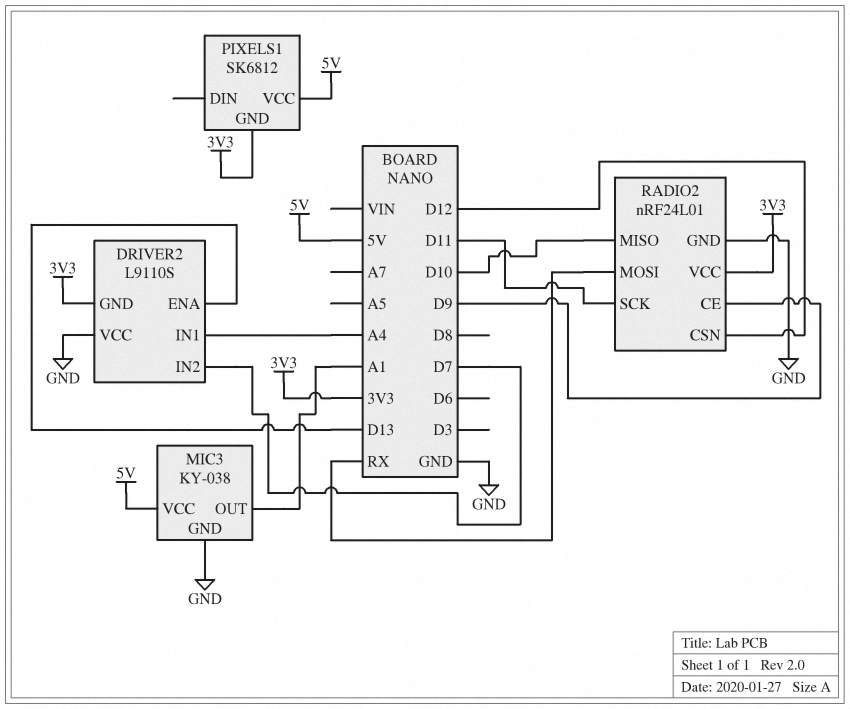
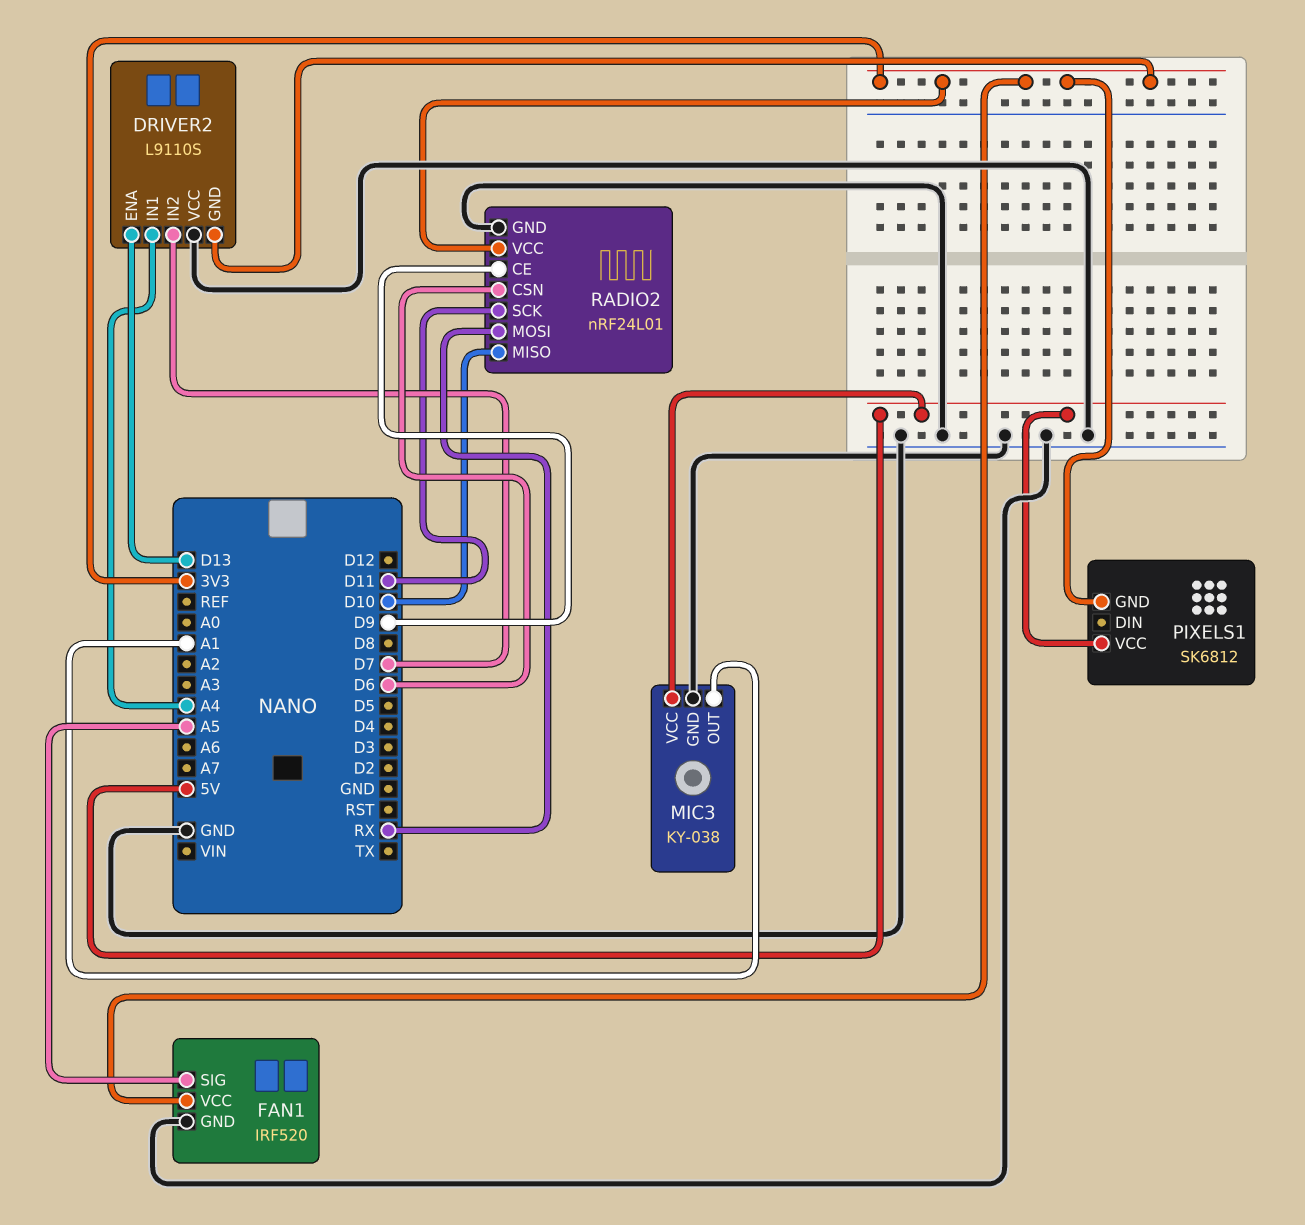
FAN1: none -> IRF520
FAN1 pin GND: none -> GND
FAN1 pin SIG: none -> A5
FAN1 pin VCC: none -> 3V3
RADIO2 pin CSN: D12 -> D6

